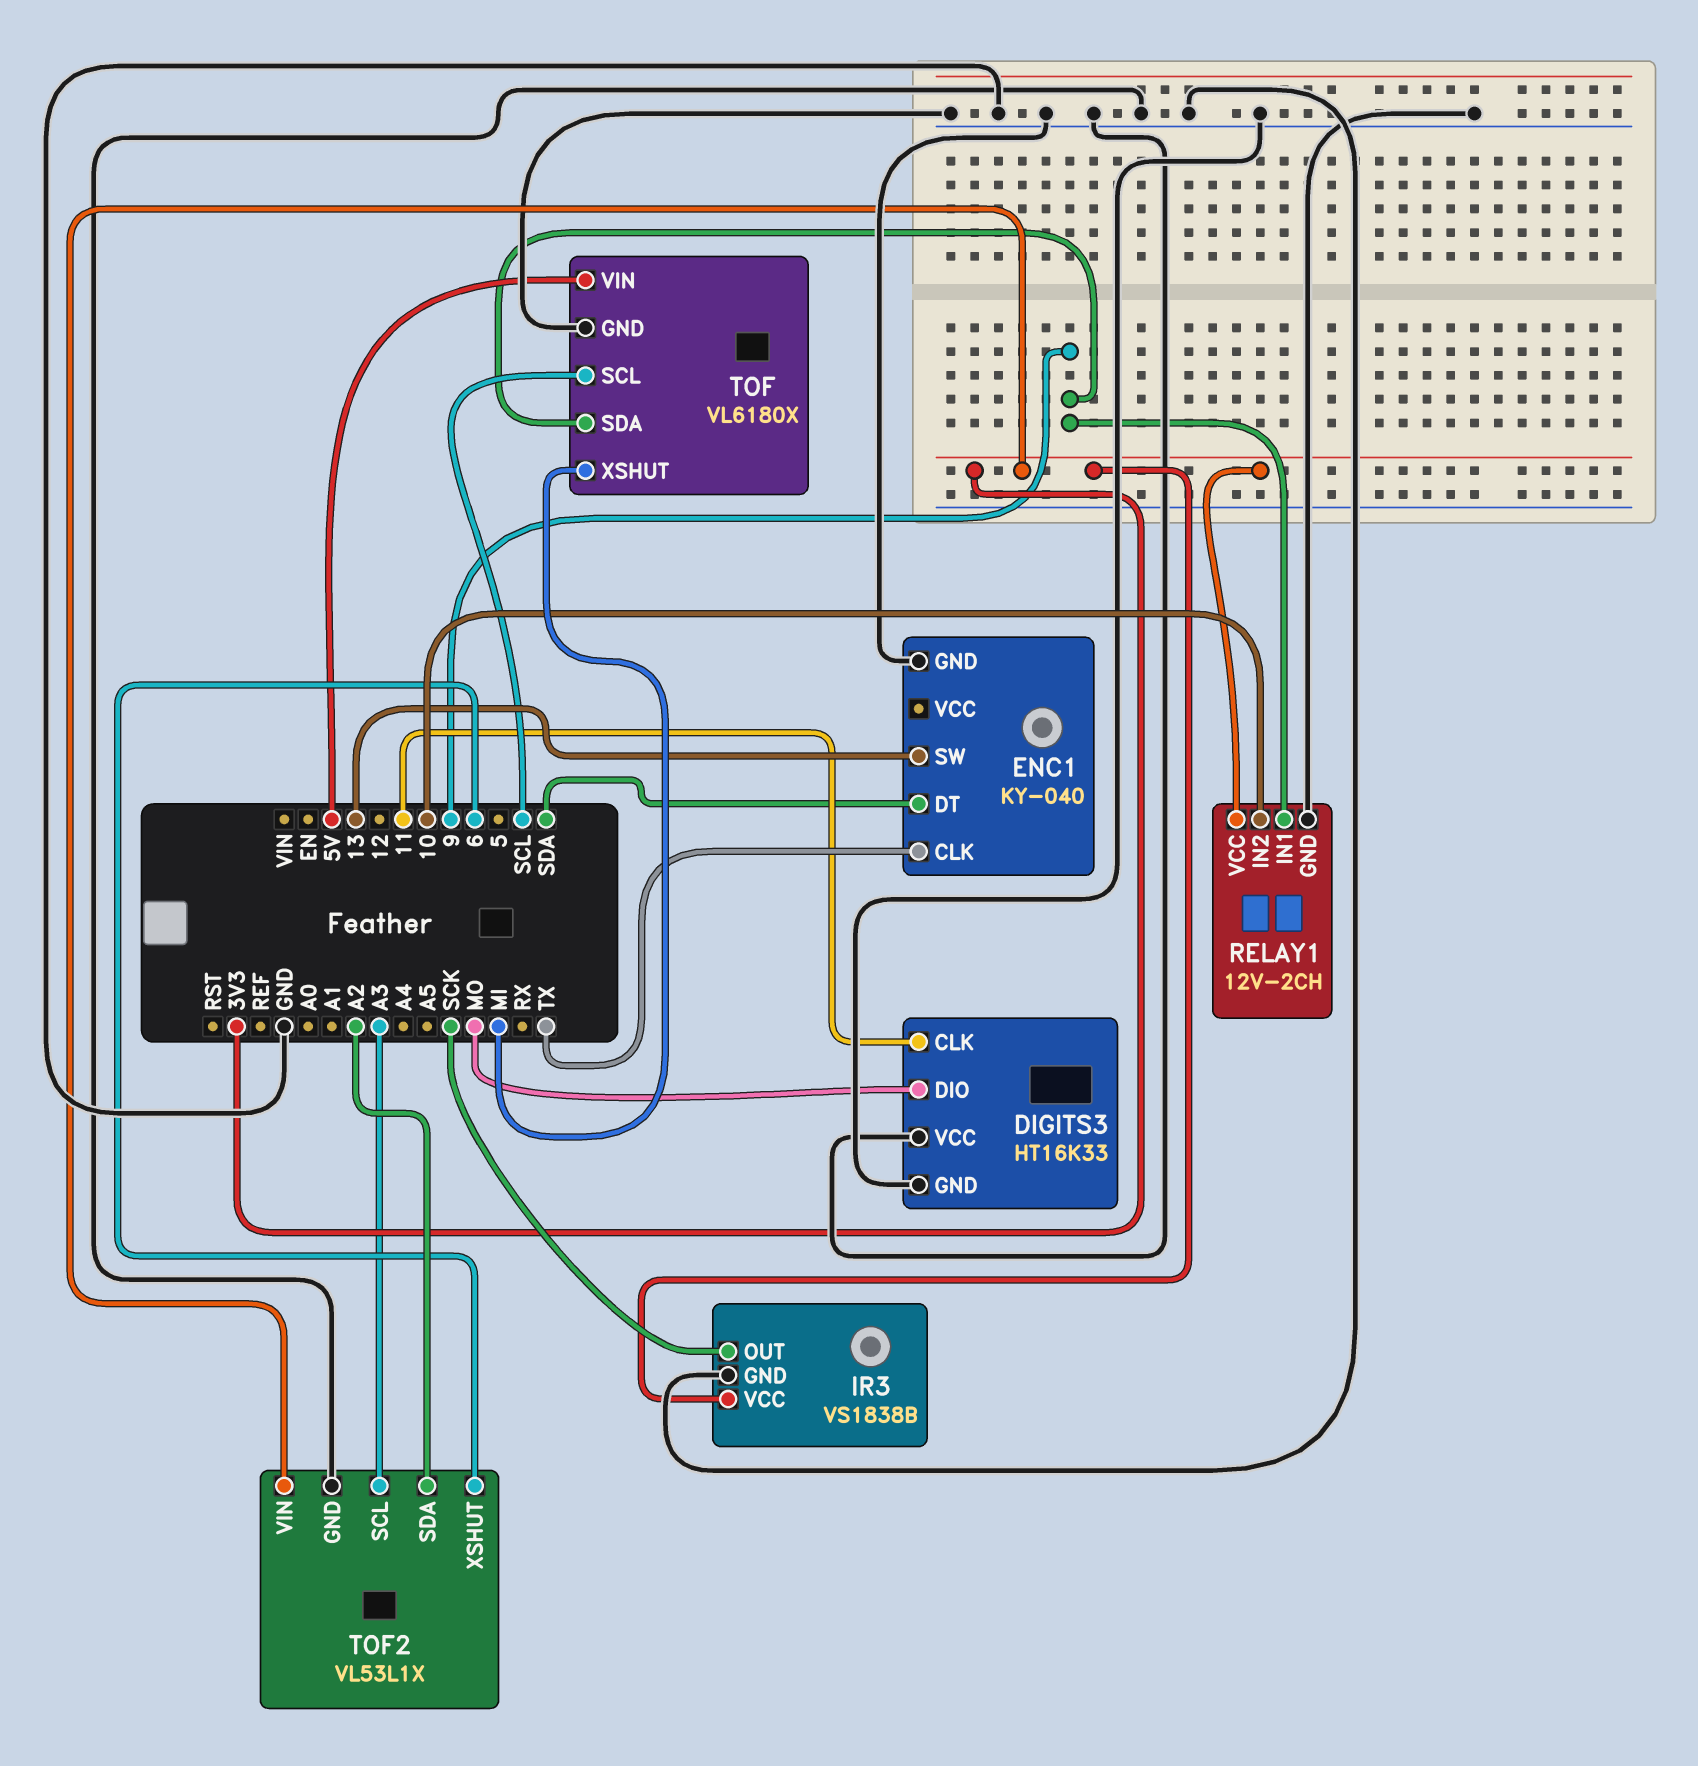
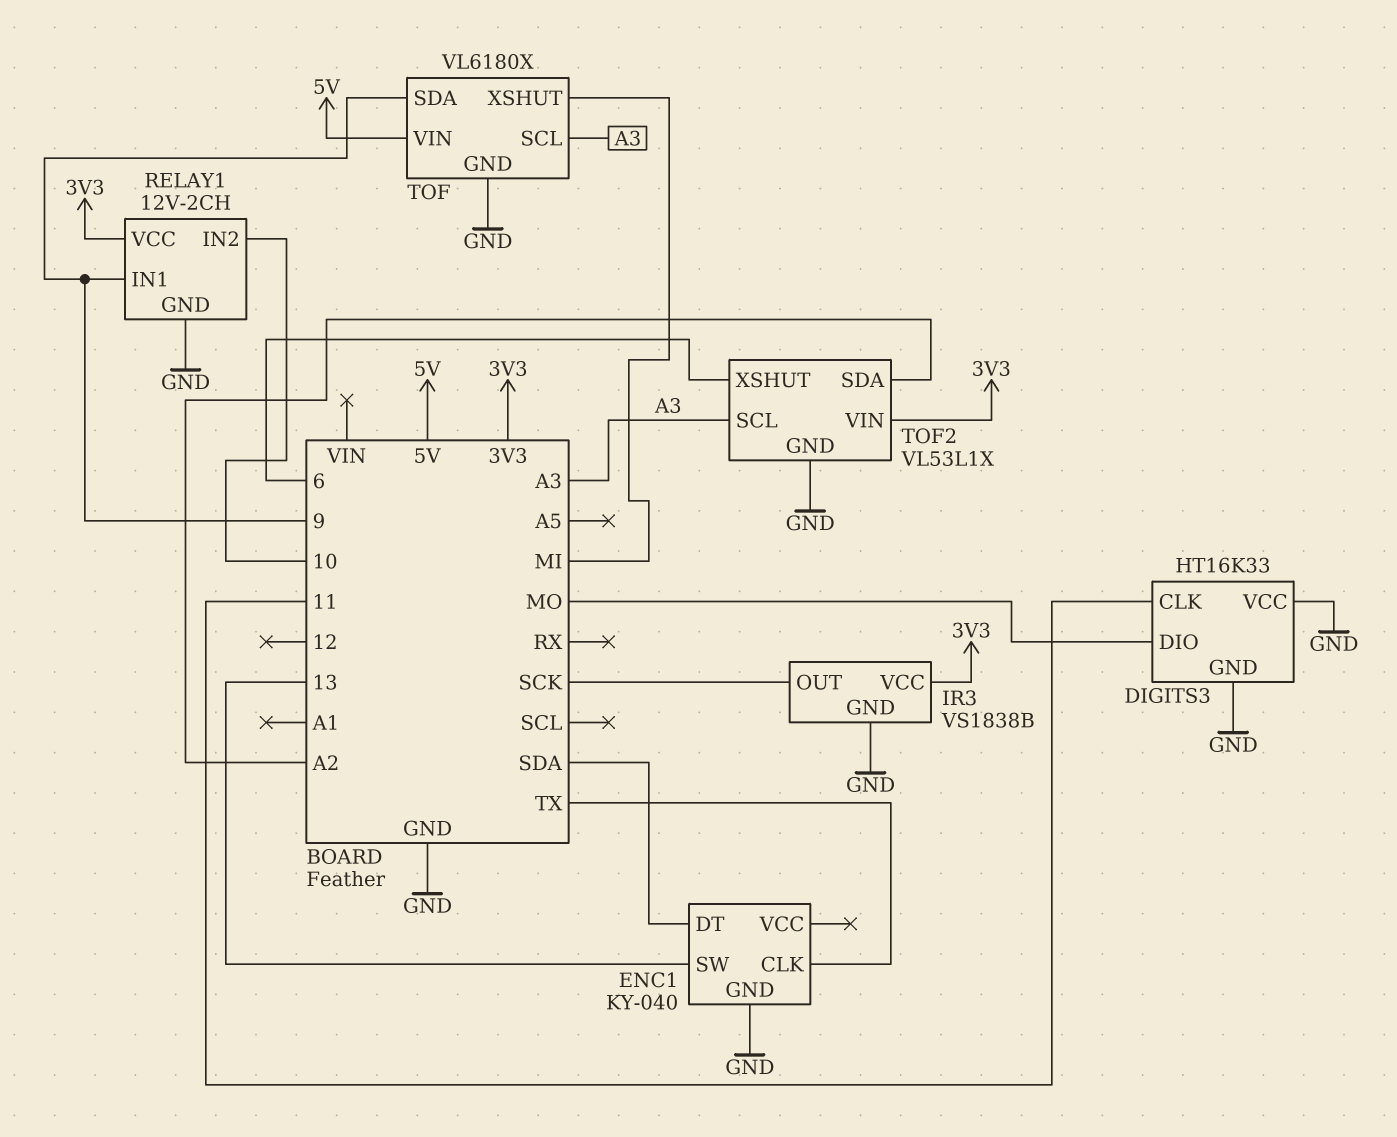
TOF pin SCL: SCL -> A3

